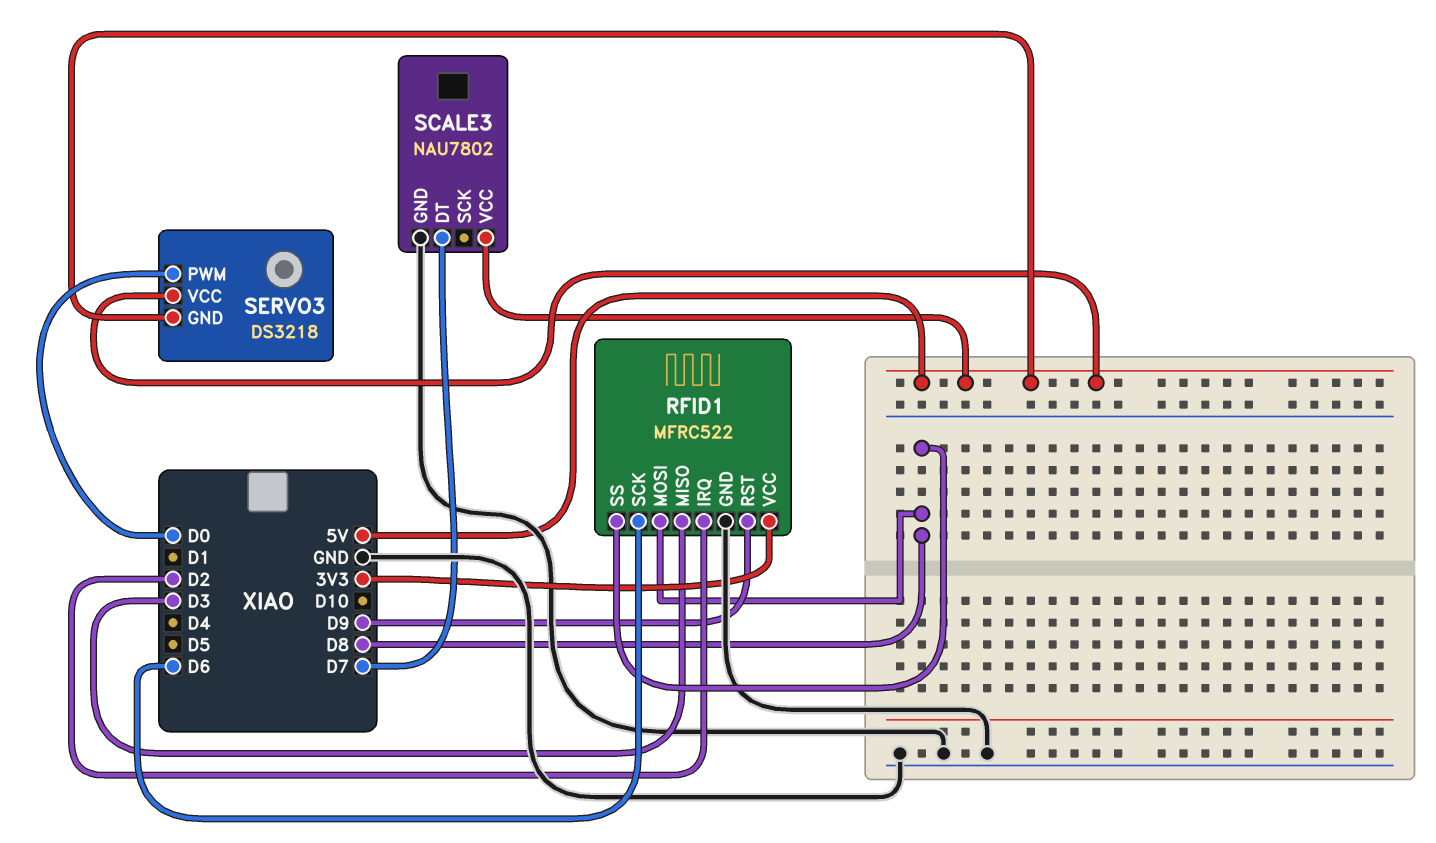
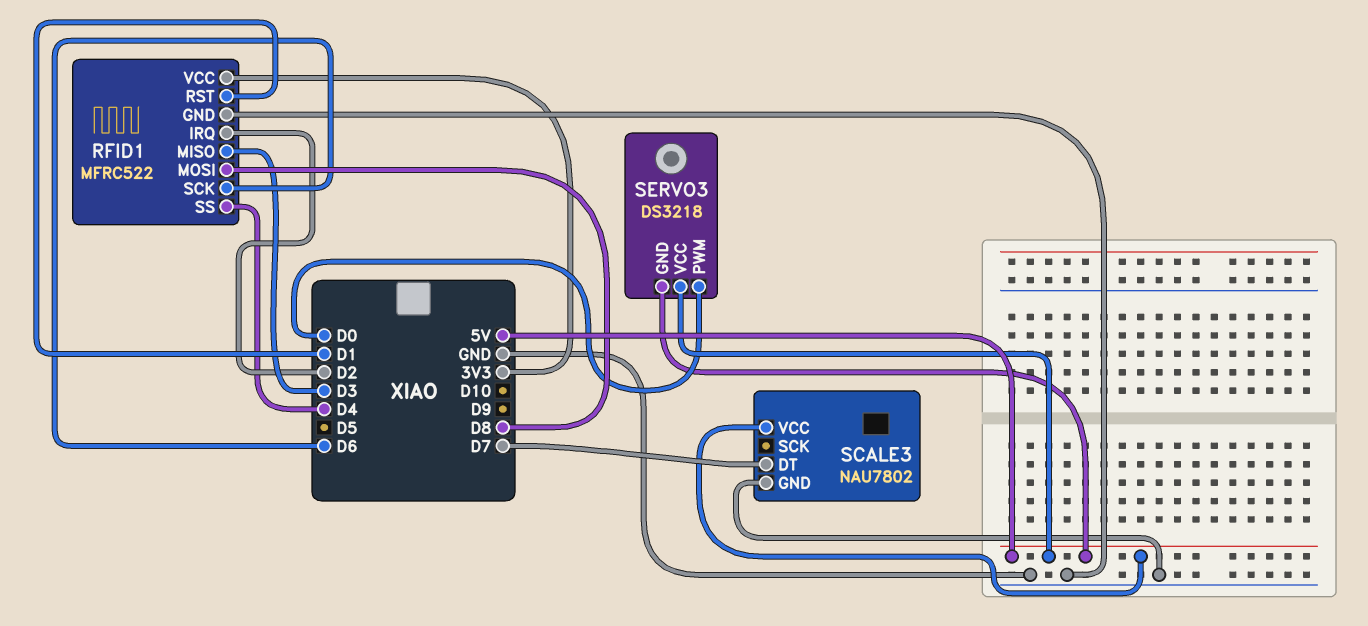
RFID1 pin RST: D9 -> D1
RFID1 pin SS: D8 -> D4

